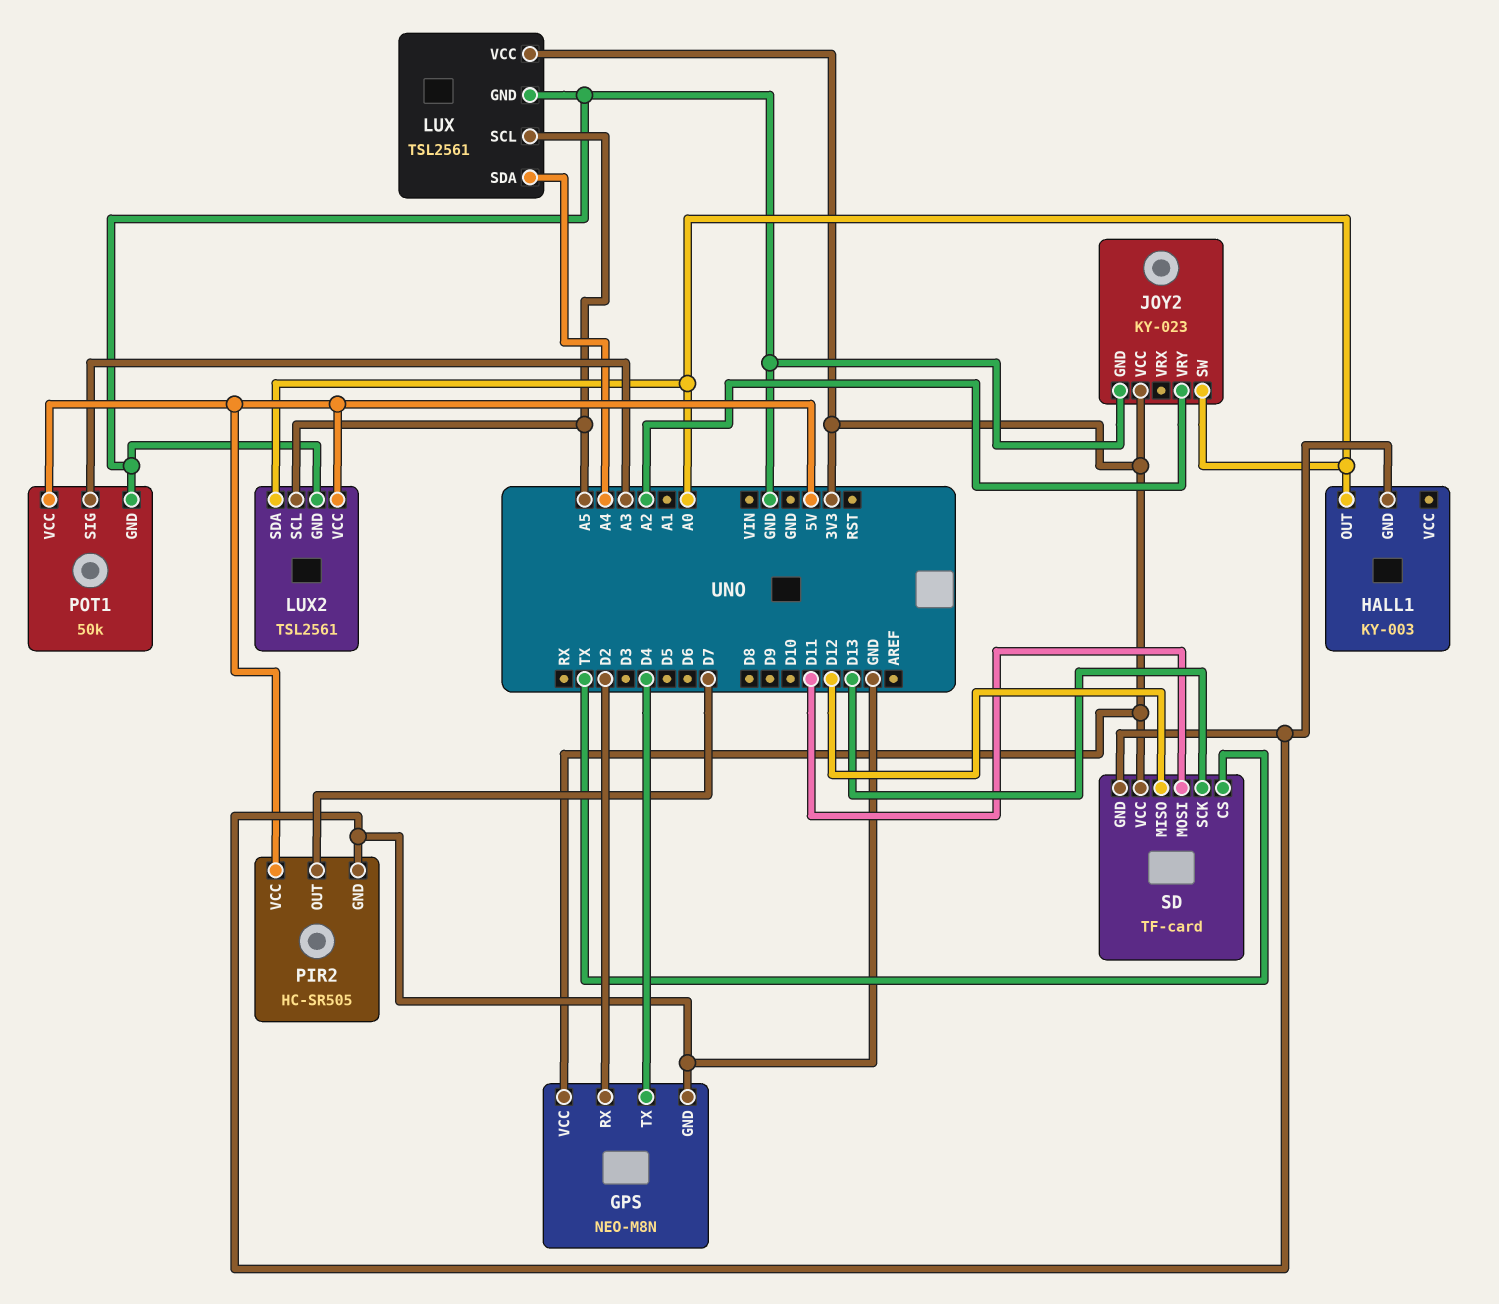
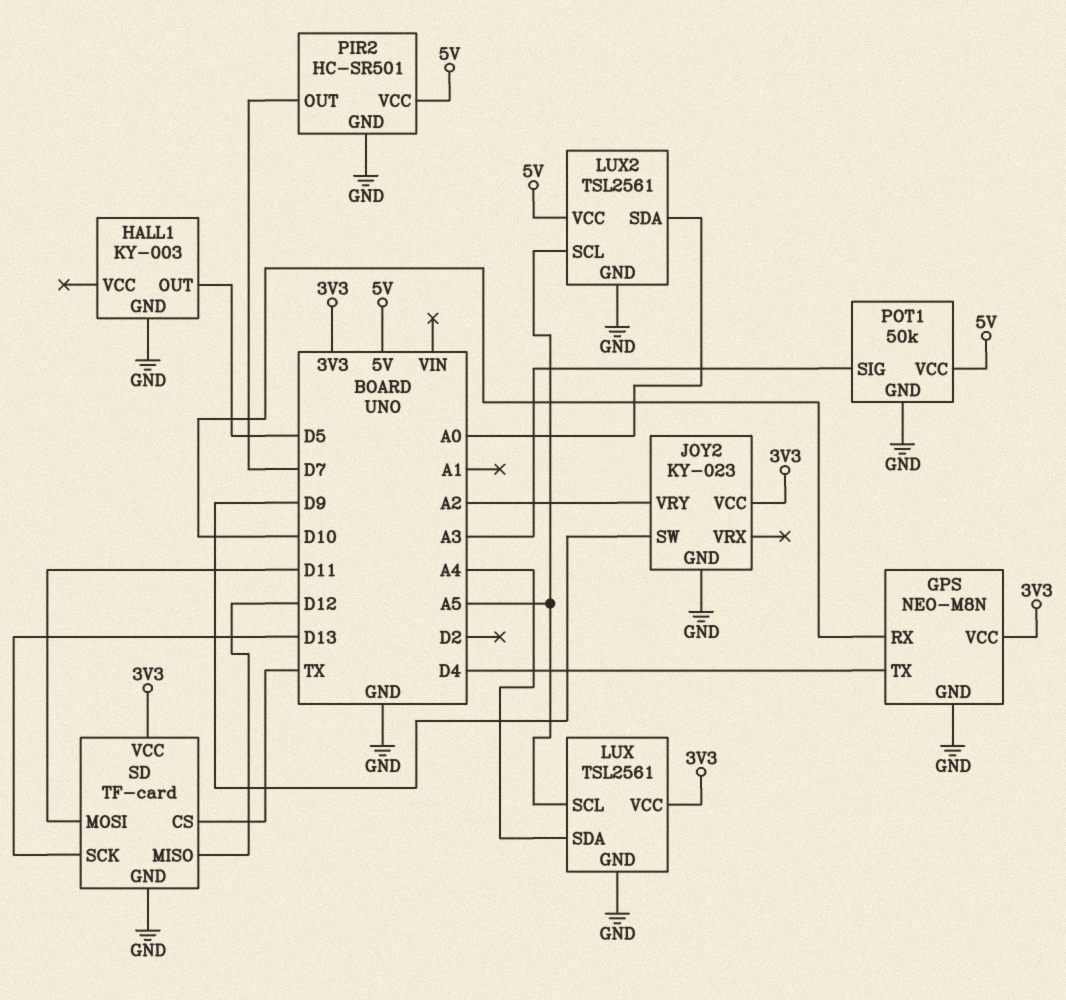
GPS pin RX: D2 -> D10
HALL1 pin OUT: A0 -> D5
JOY2 pin SW: A0 -> D9
PIR2: HC-SR505 -> HC-SR501

